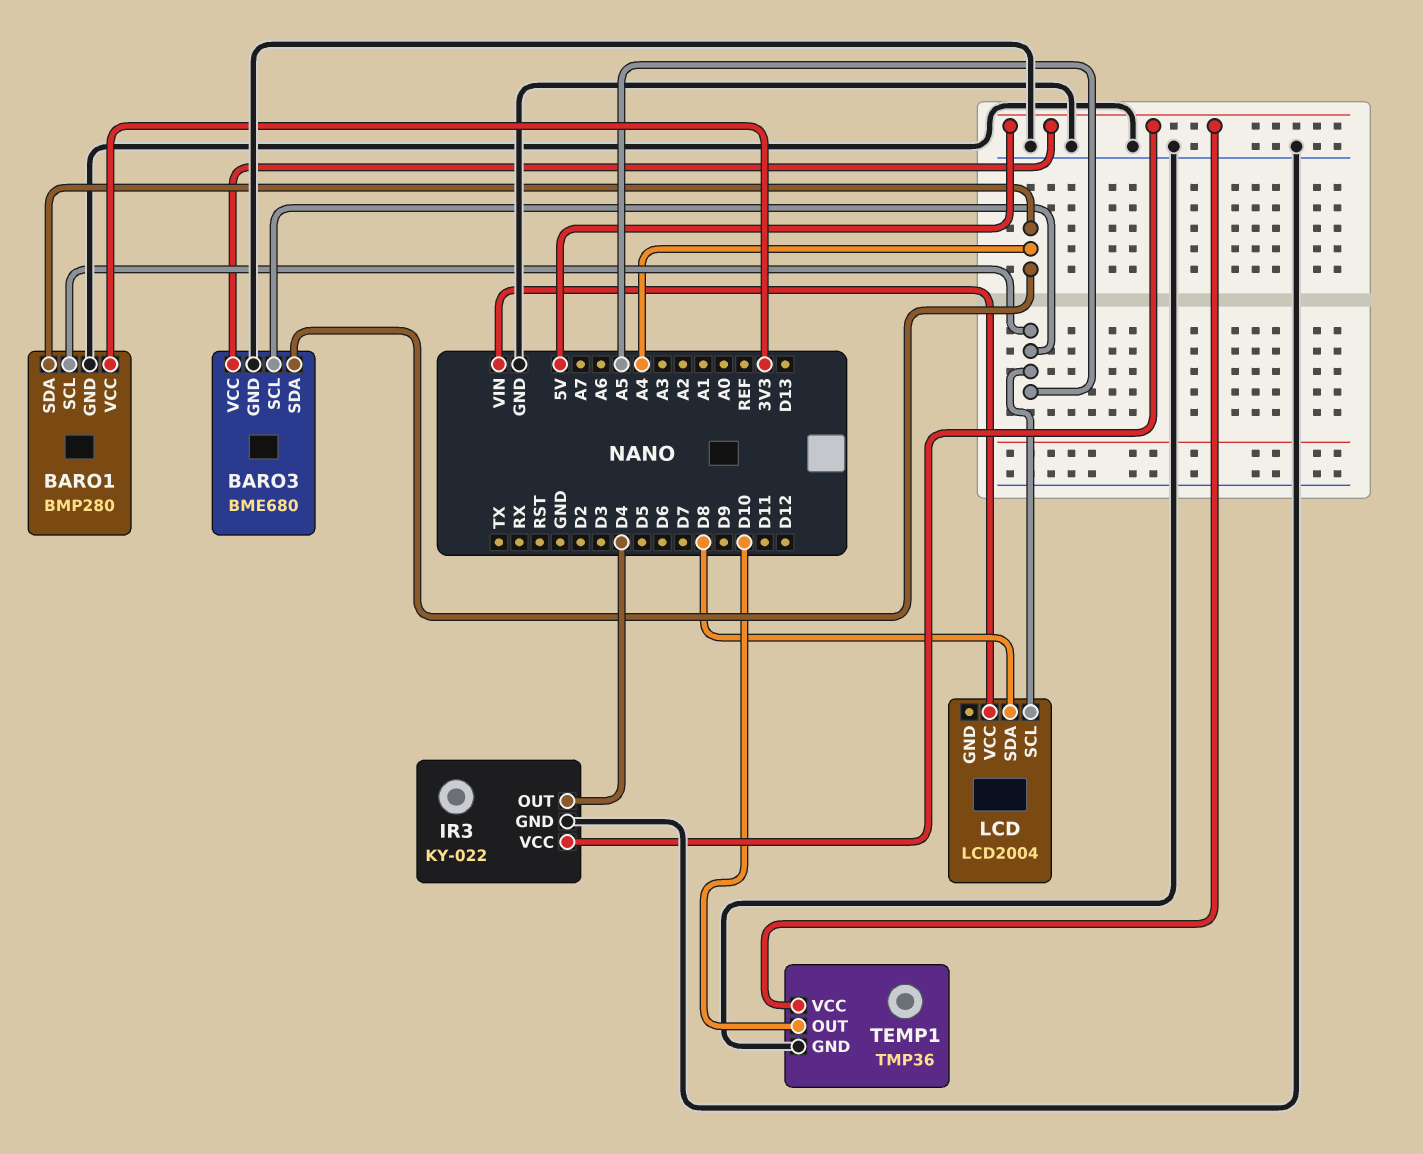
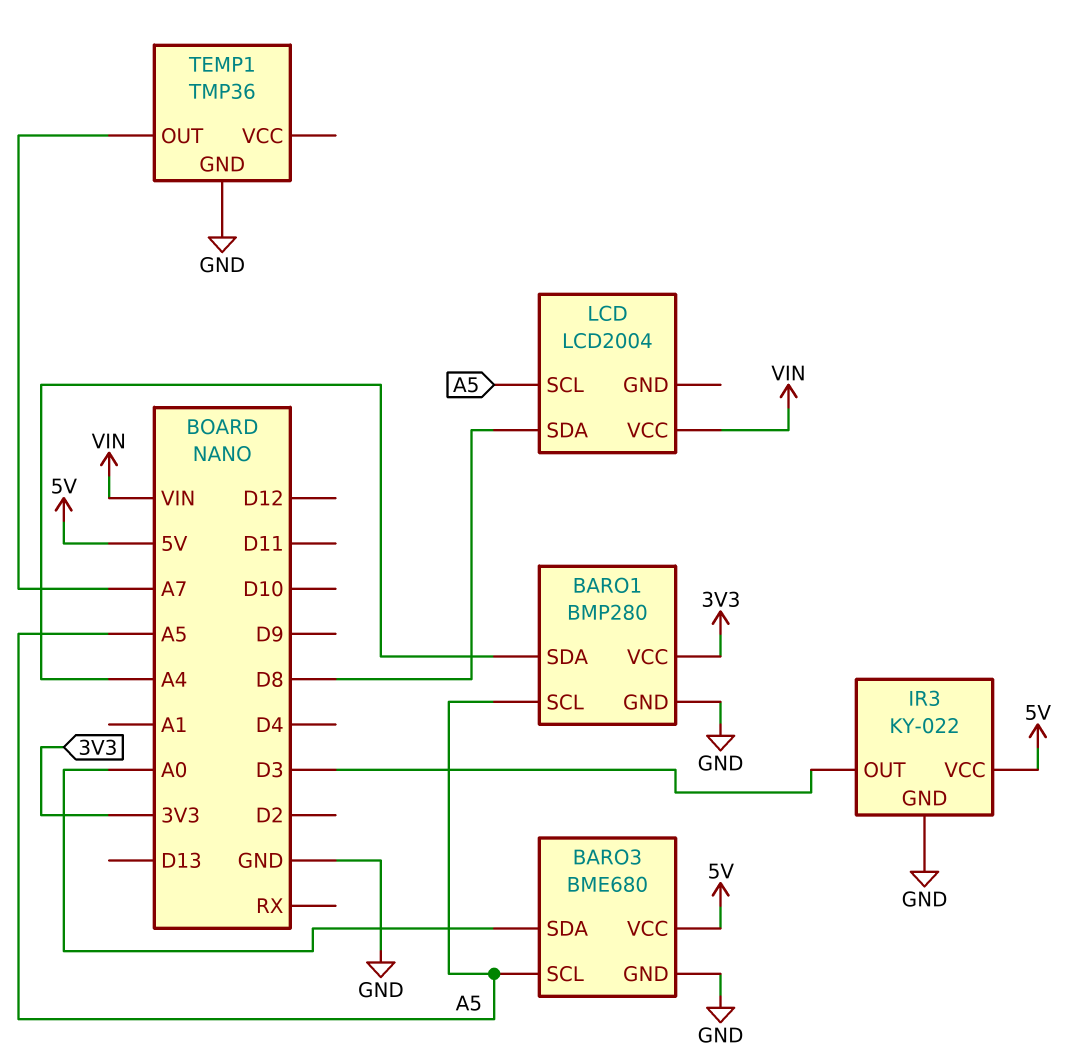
BARO3 pin SDA: A4 -> A0
IR3 pin OUT: D4 -> D3
TEMP1 pin OUT: D10 -> A7
TEMP1 pin VCC: 5V -> none

